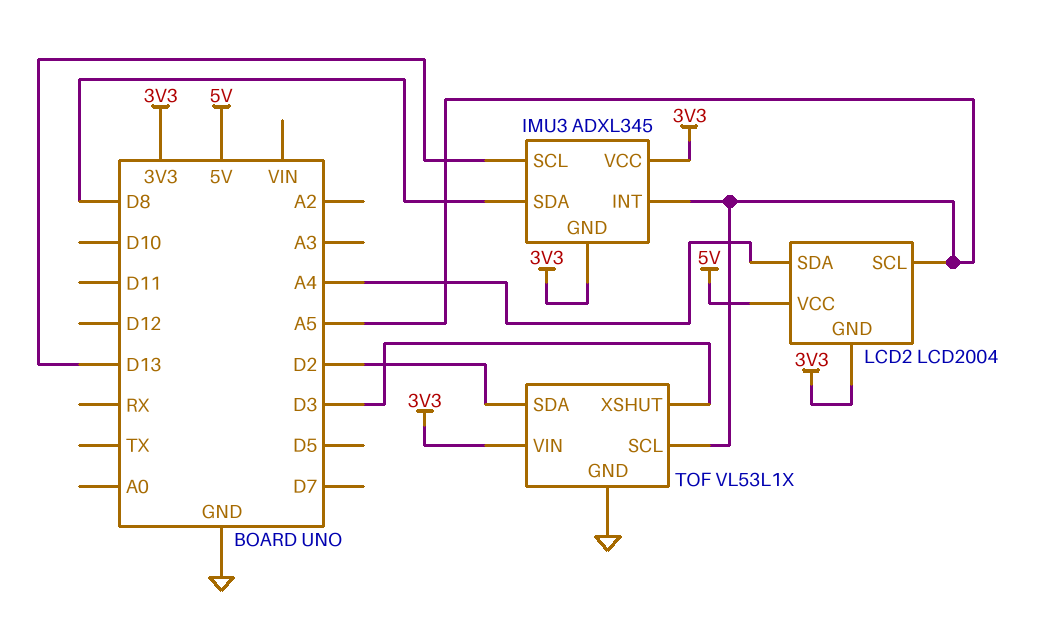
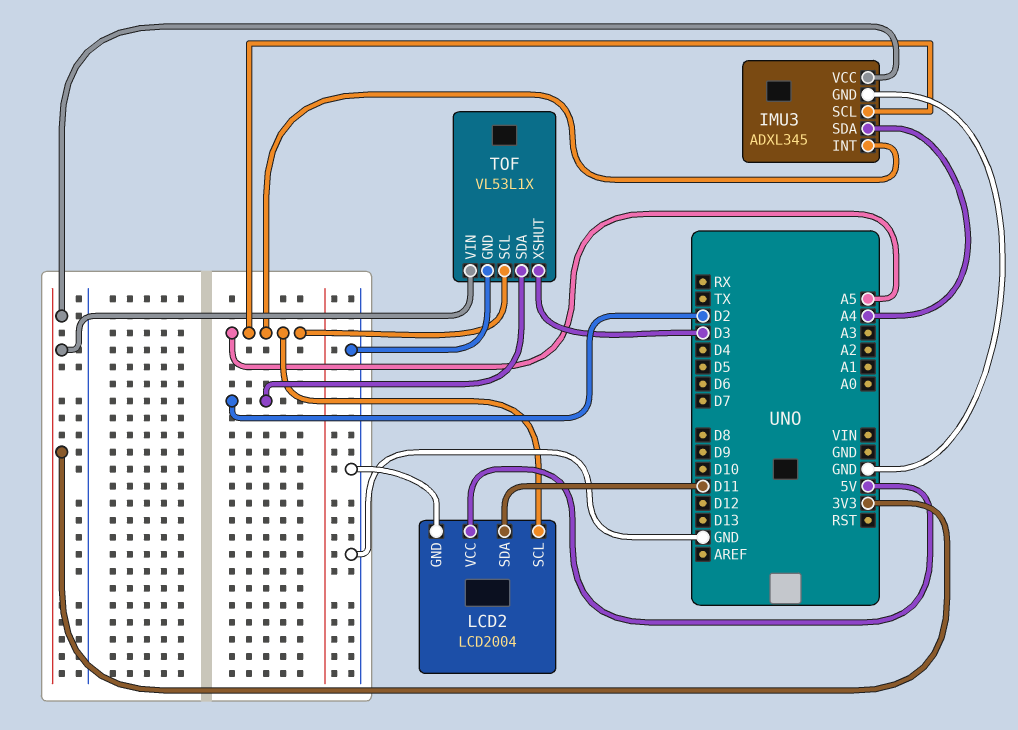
IMU3 pin GND: 3V3 -> GND
IMU3 pin SCL: D13 -> A5
IMU3 pin SDA: D8 -> A4
LCD2 pin GND: 3V3 -> GND
LCD2 pin SDA: A4 -> D11

